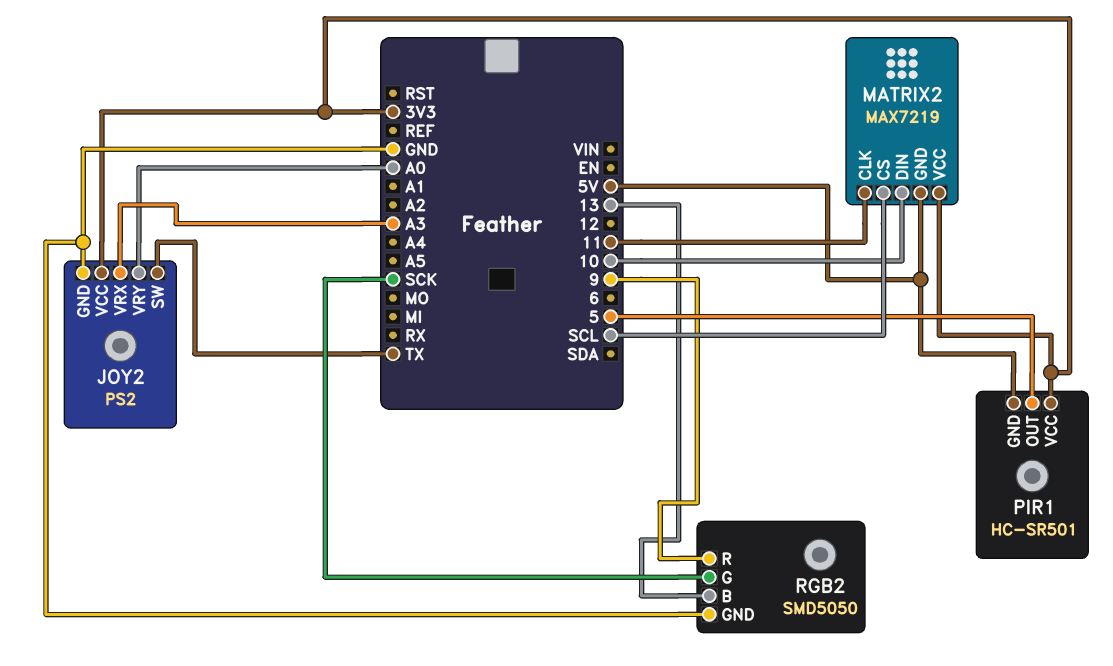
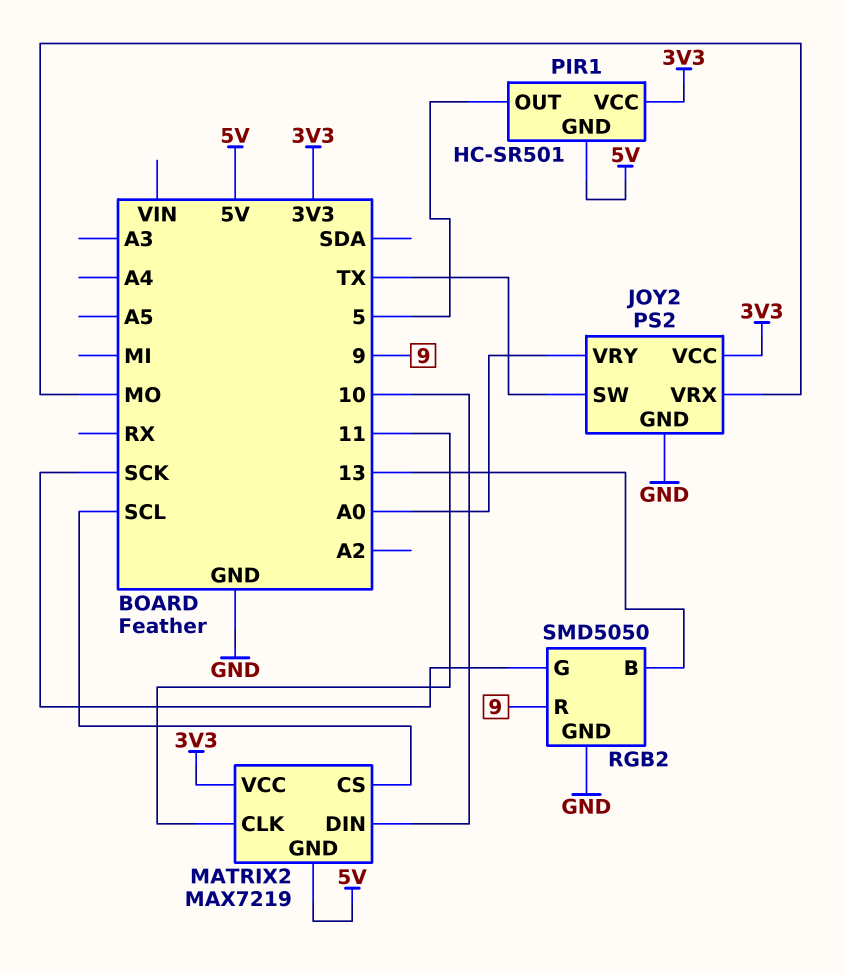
JOY2 pin VRX: A3 -> MO

